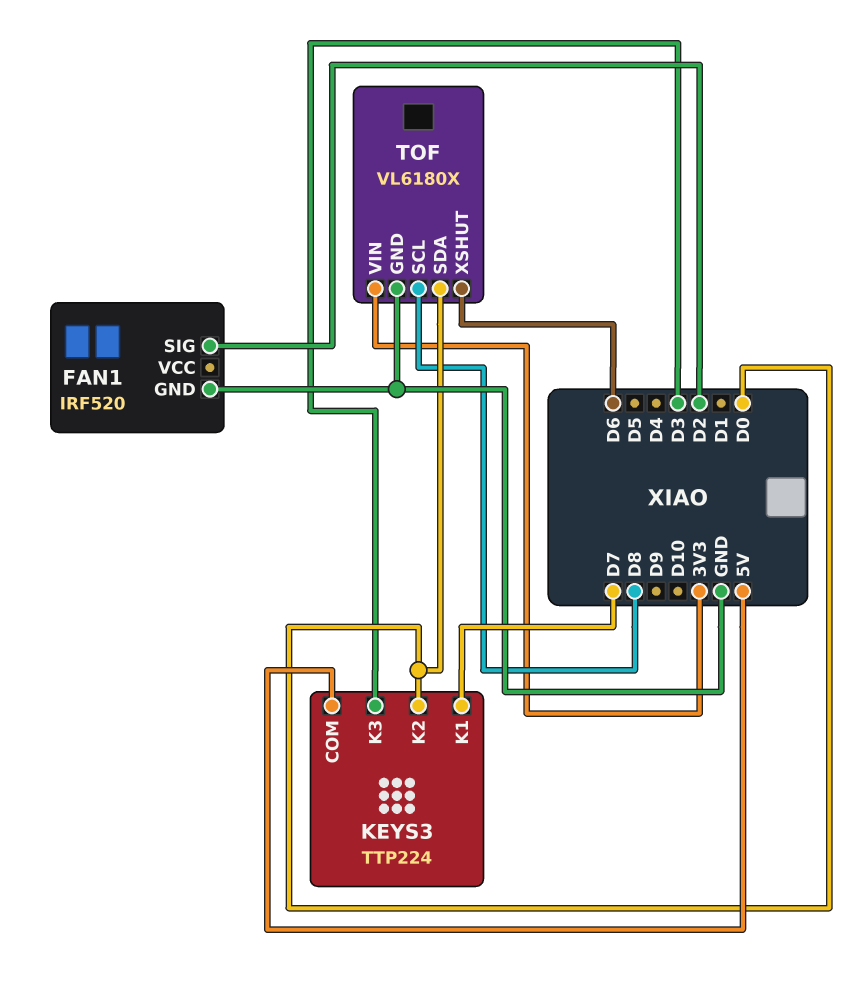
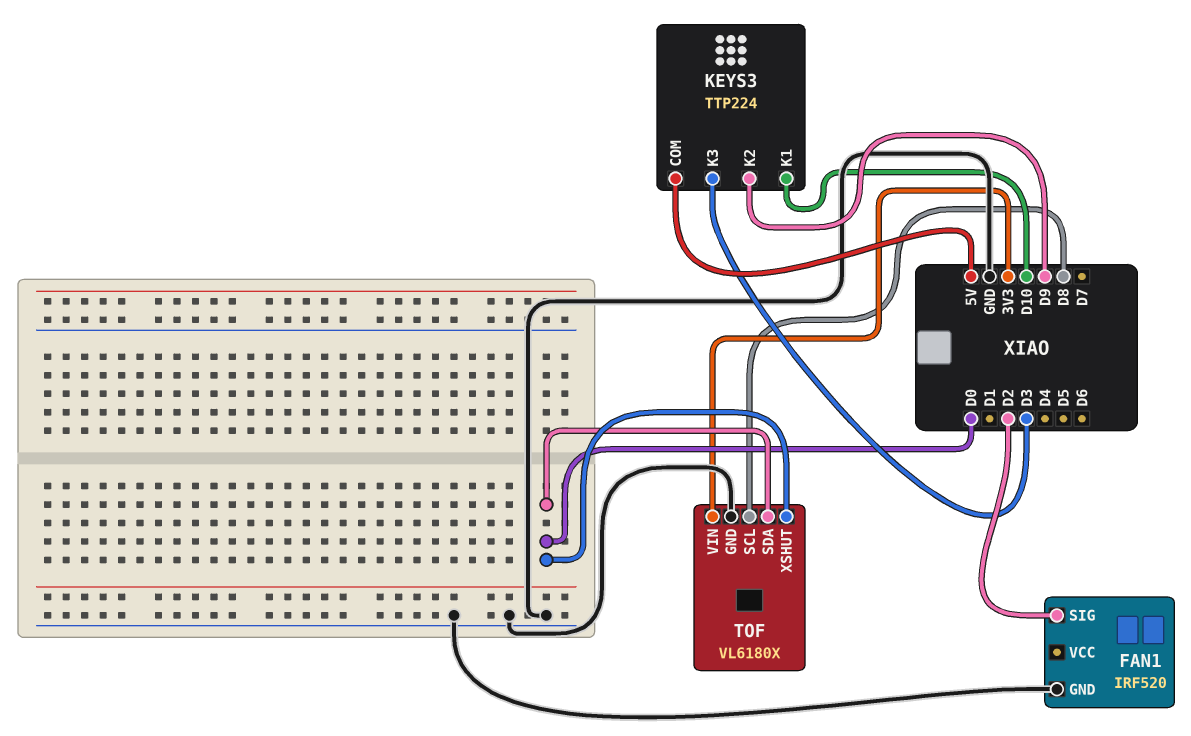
KEYS3 pin K1: D7 -> D10
KEYS3 pin K2: D0 -> D9
TOF pin XSHUT: D6 -> D0

